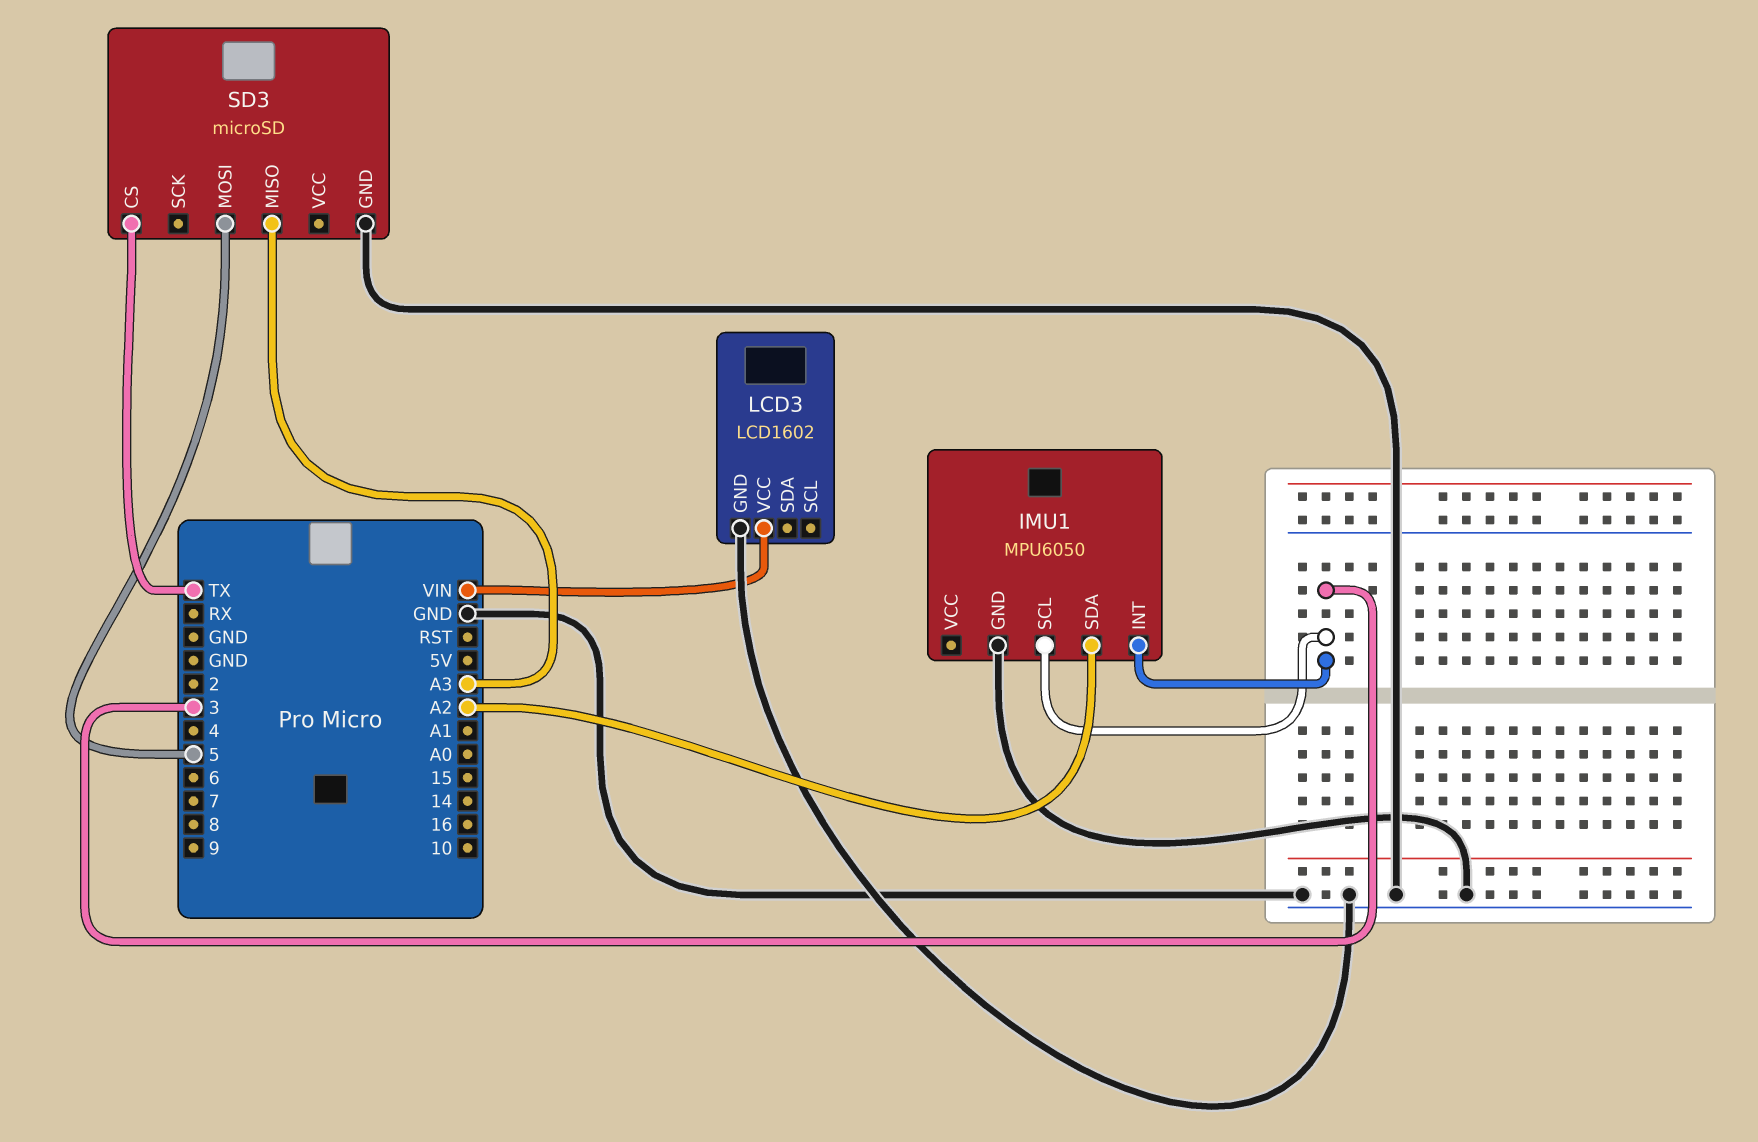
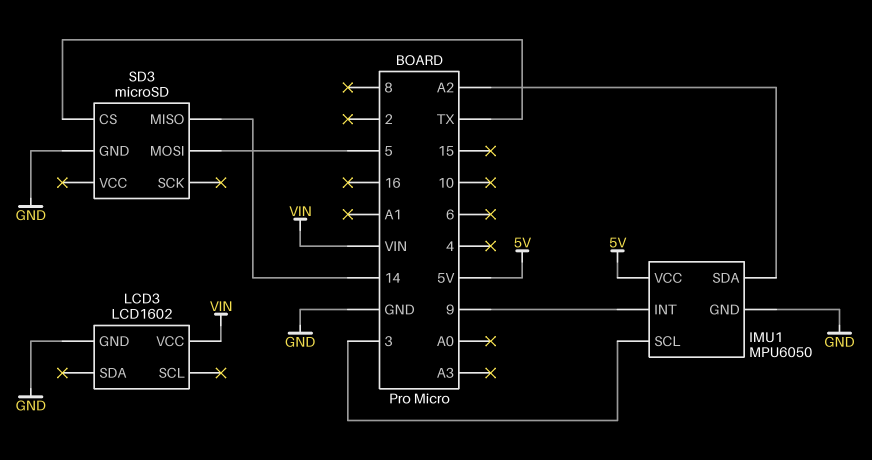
IMU1 pin INT: 3 -> 9
IMU1 pin VCC: none -> 5V
SD3 pin MISO: A3 -> 14

